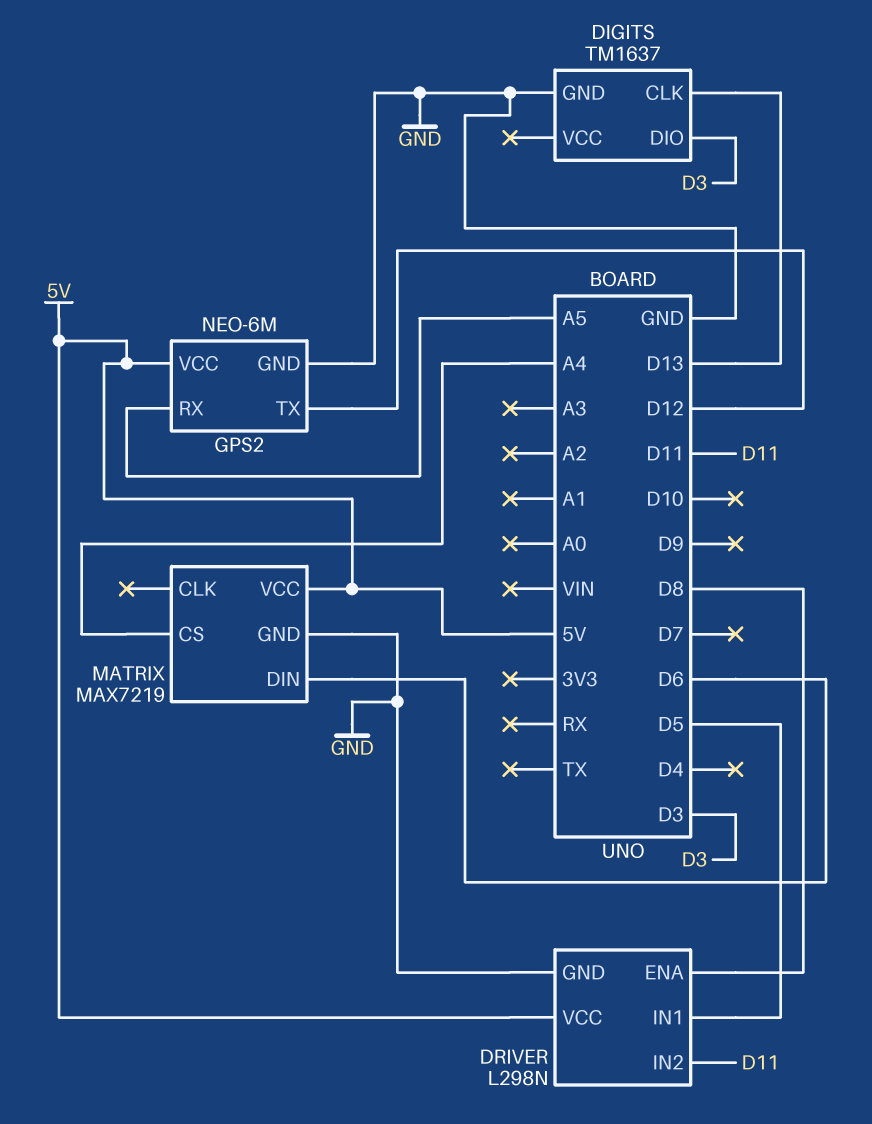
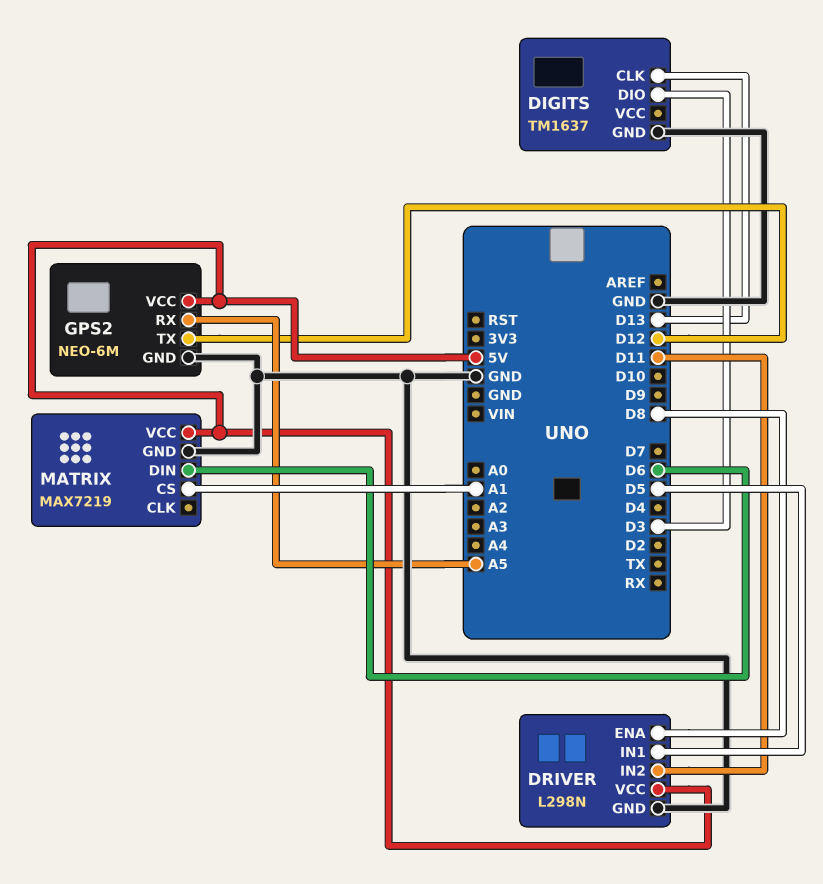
MATRIX pin CS: A4 -> A1

